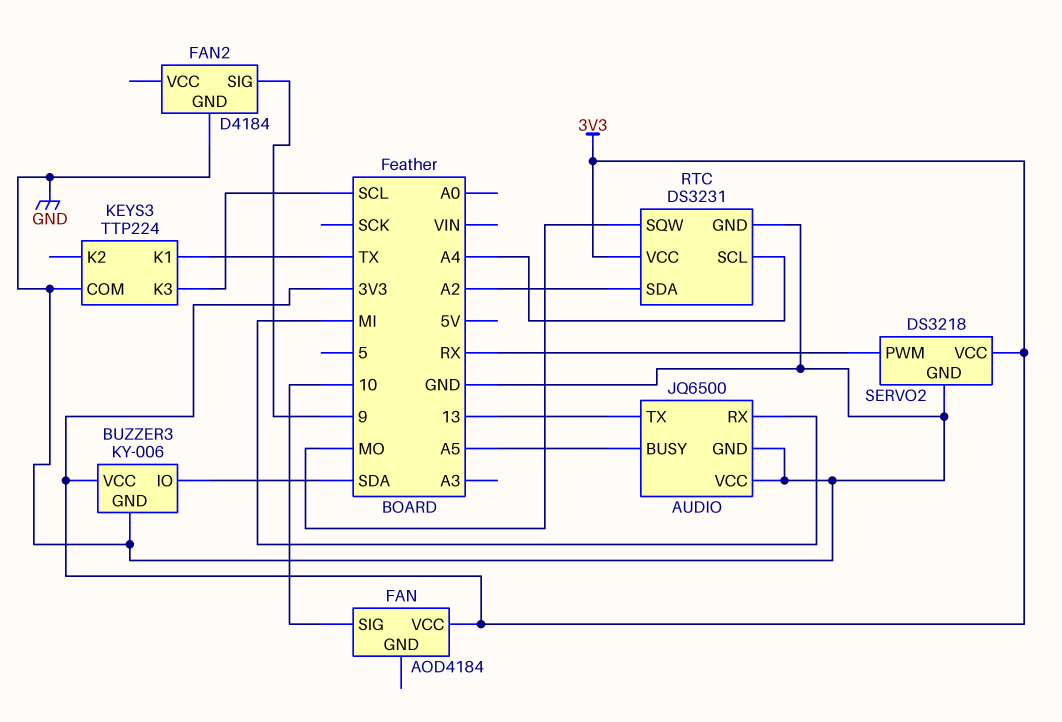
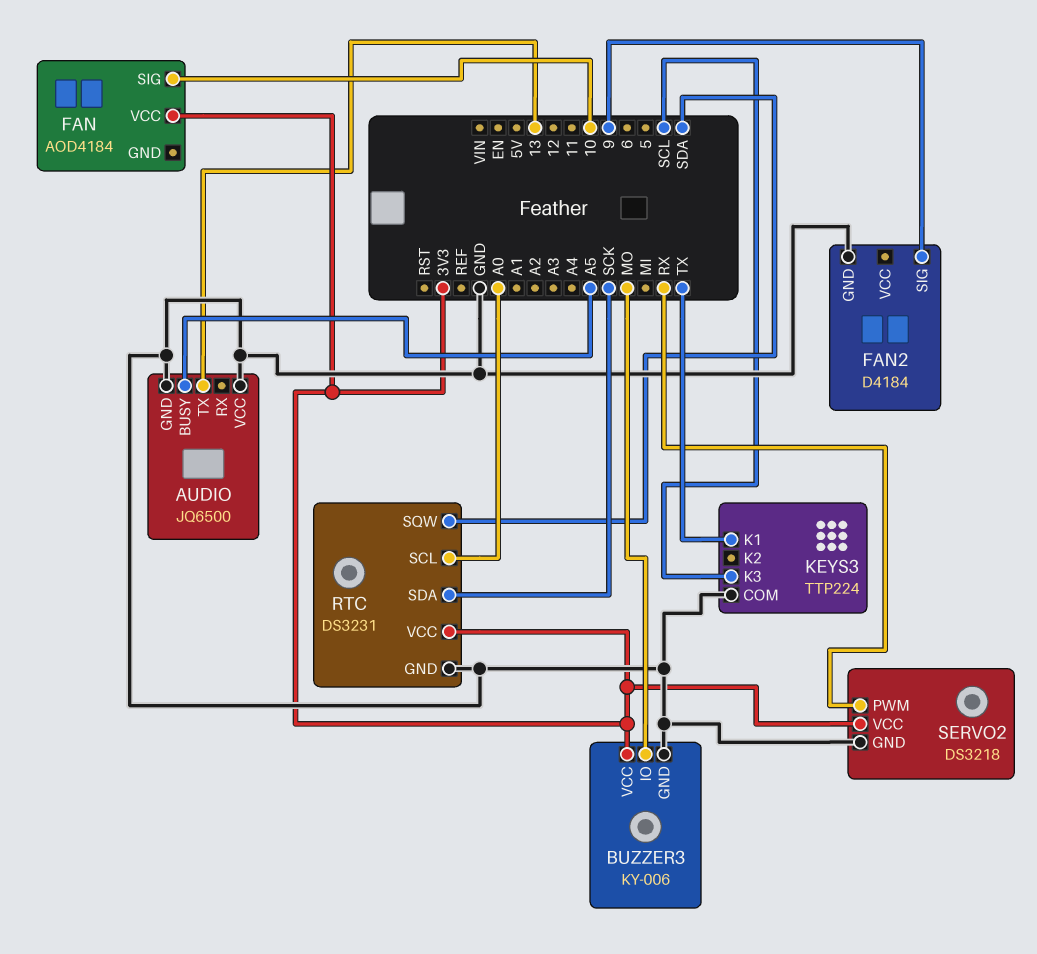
AUDIO pin RX: MI -> none
BUZZER3 pin IO: SDA -> MO
RTC pin SCL: A4 -> A0
RTC pin SDA: A2 -> SCK
RTC pin SQW: MO -> SDA

